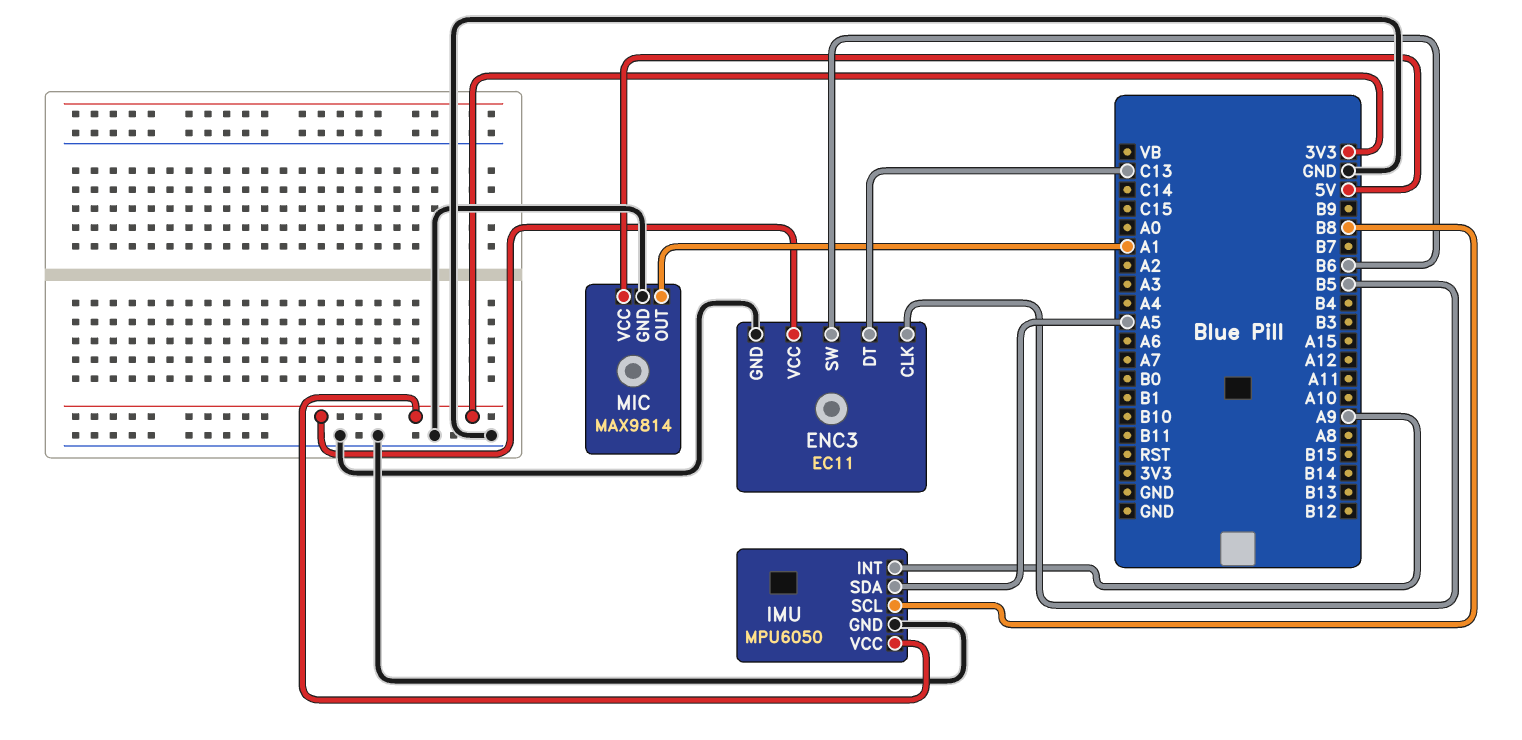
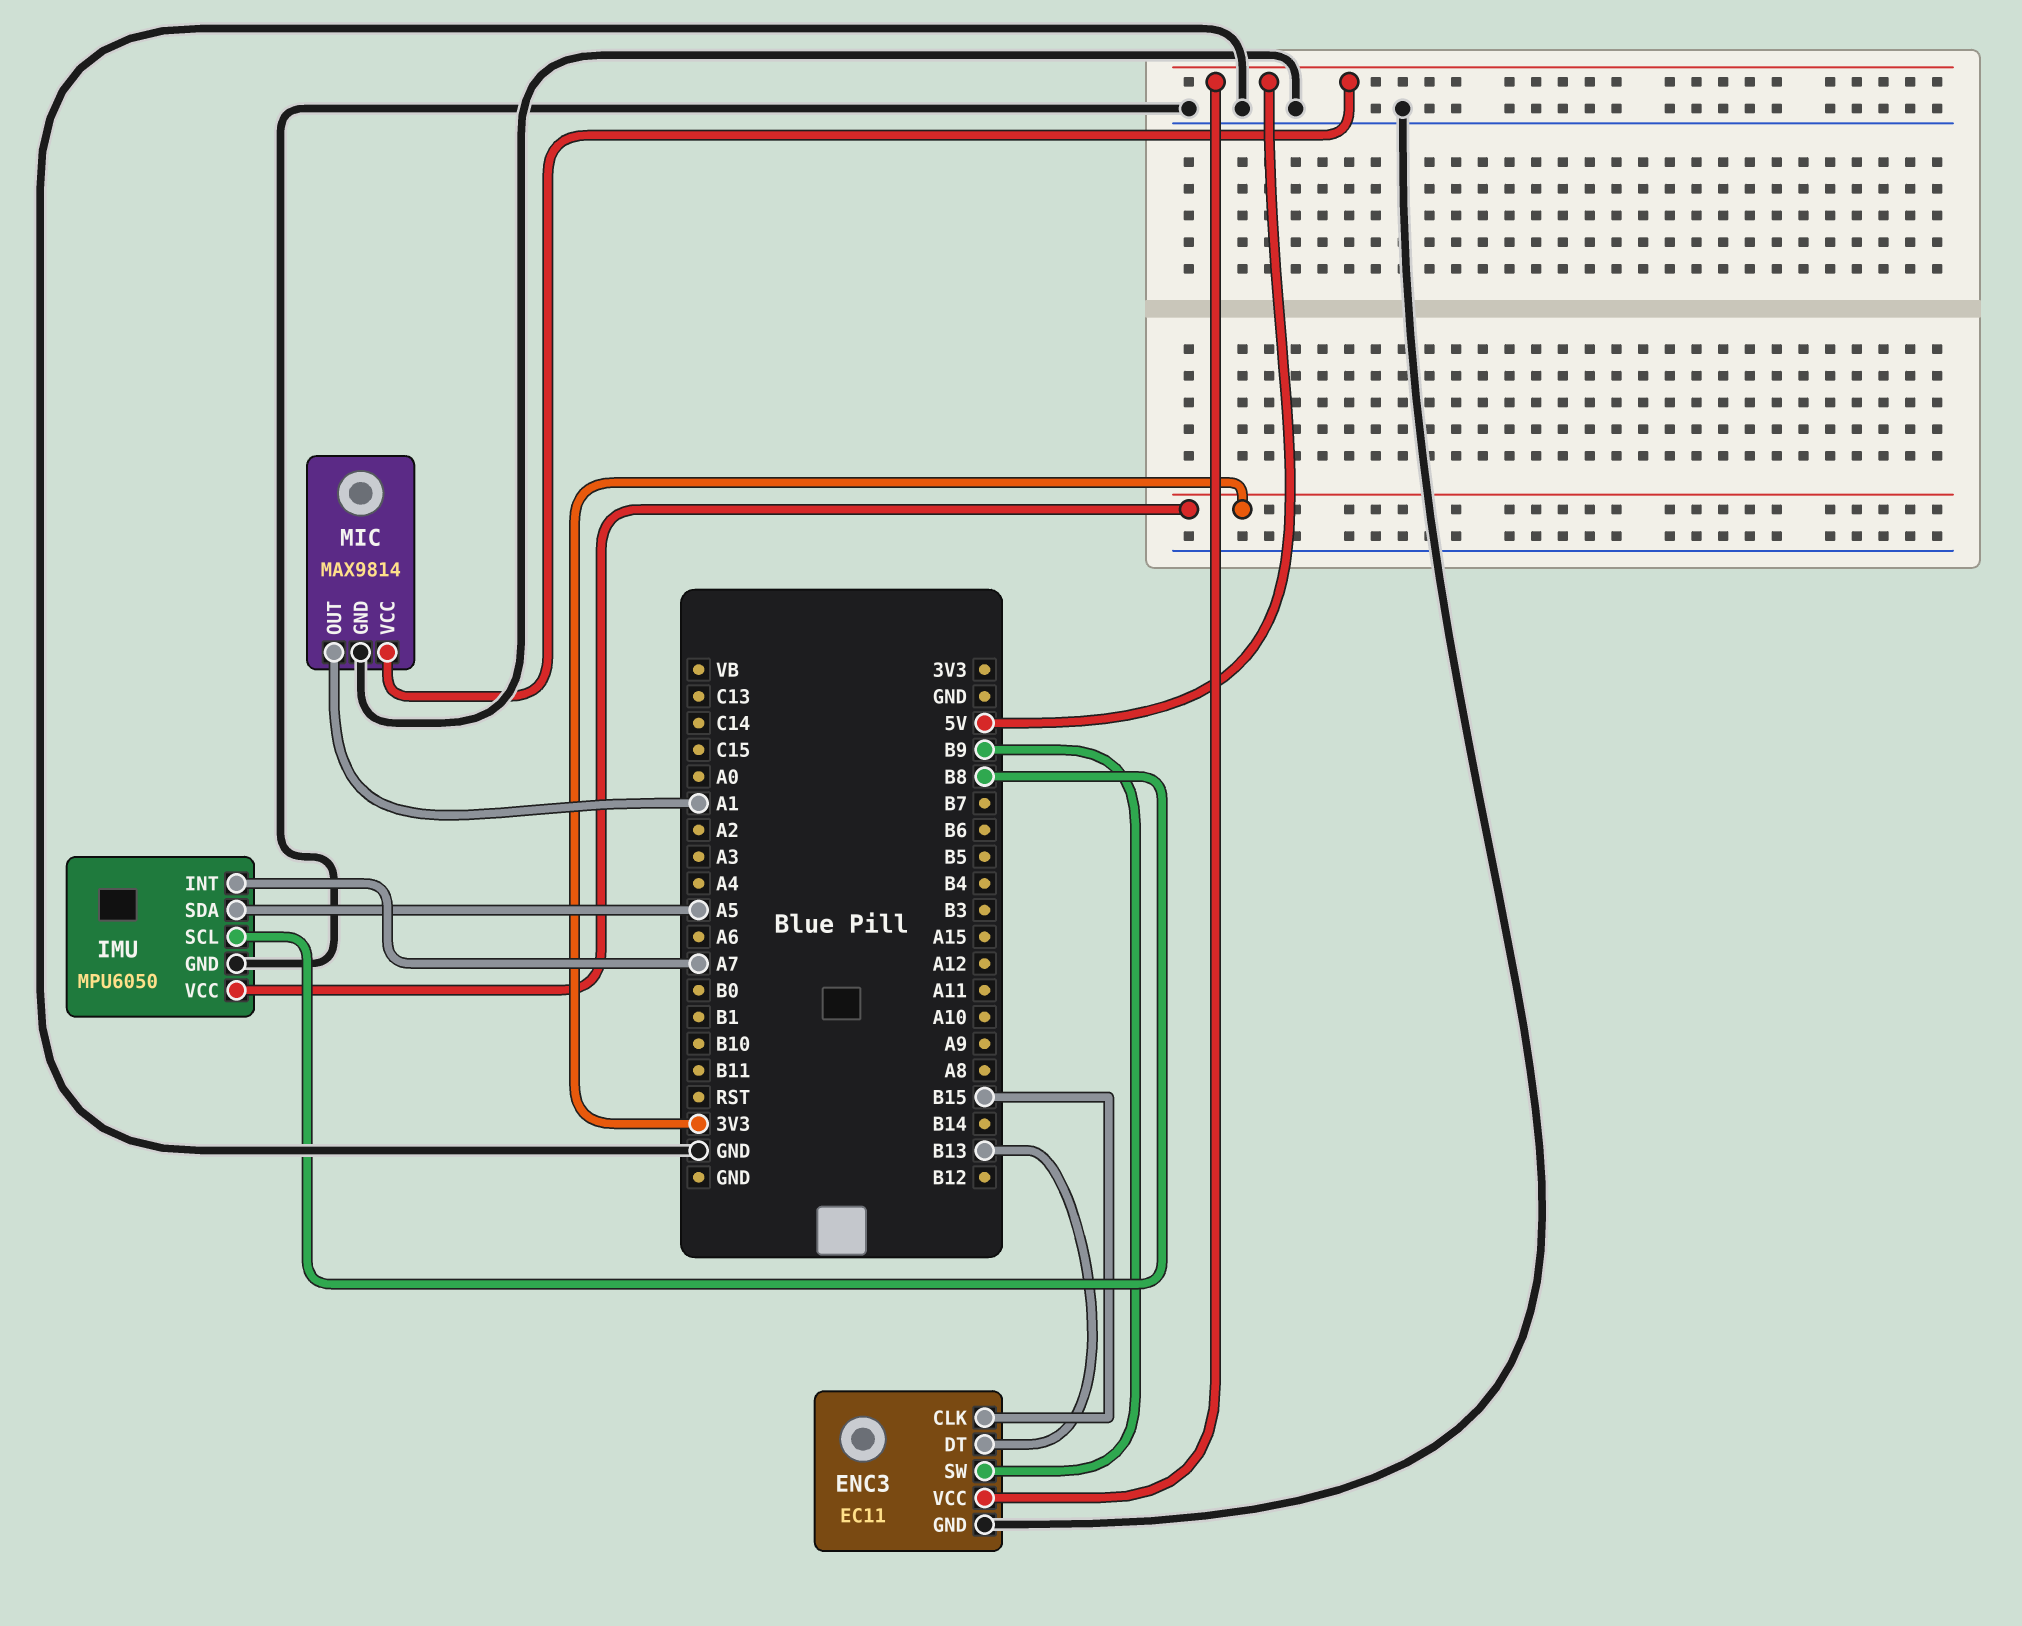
ENC3 pin CLK: B5 -> B15
ENC3 pin DT: C13 -> B13
ENC3 pin SW: B6 -> B9
ENC3 pin VCC: 3V3 -> 5V
IMU pin INT: A9 -> A7

